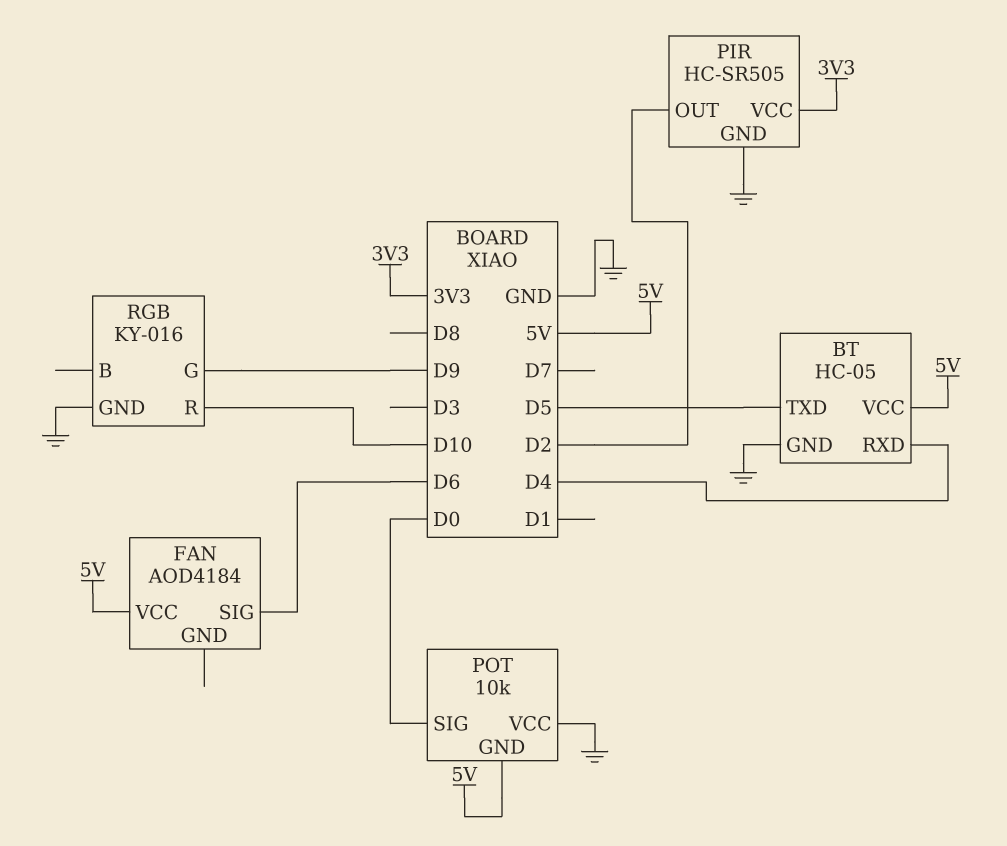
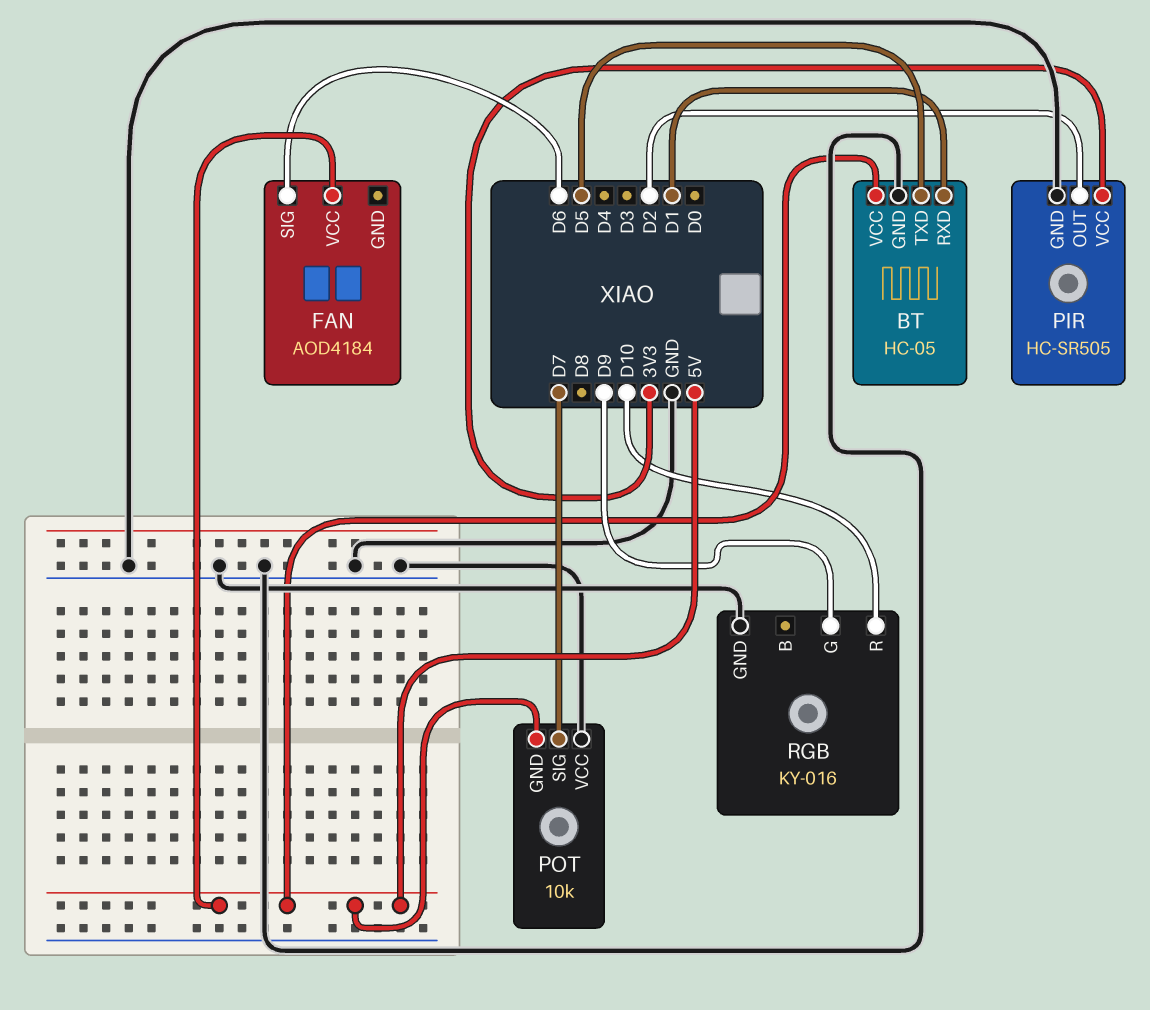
BT pin RXD: D4 -> D1
POT pin SIG: D0 -> D7

